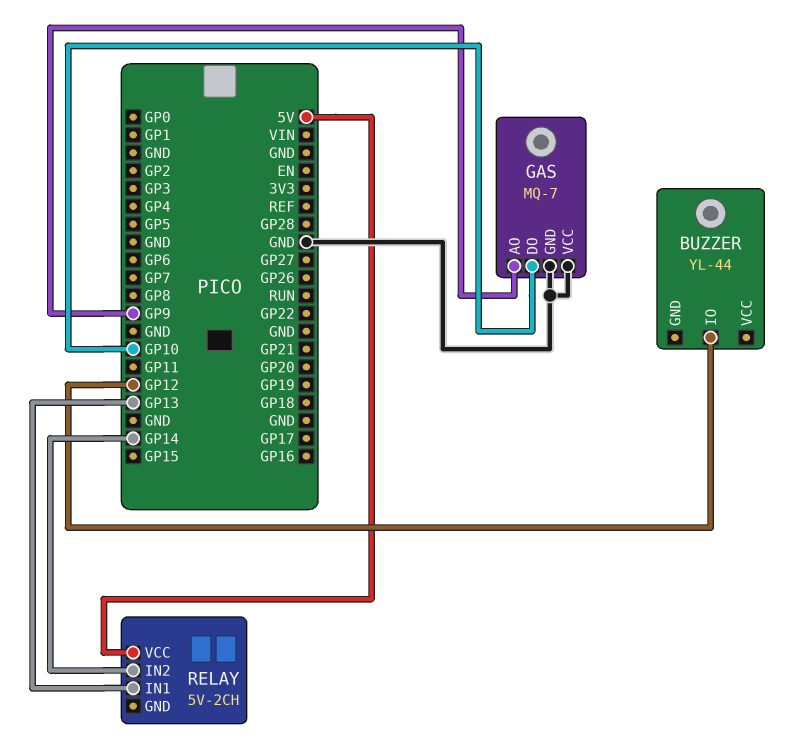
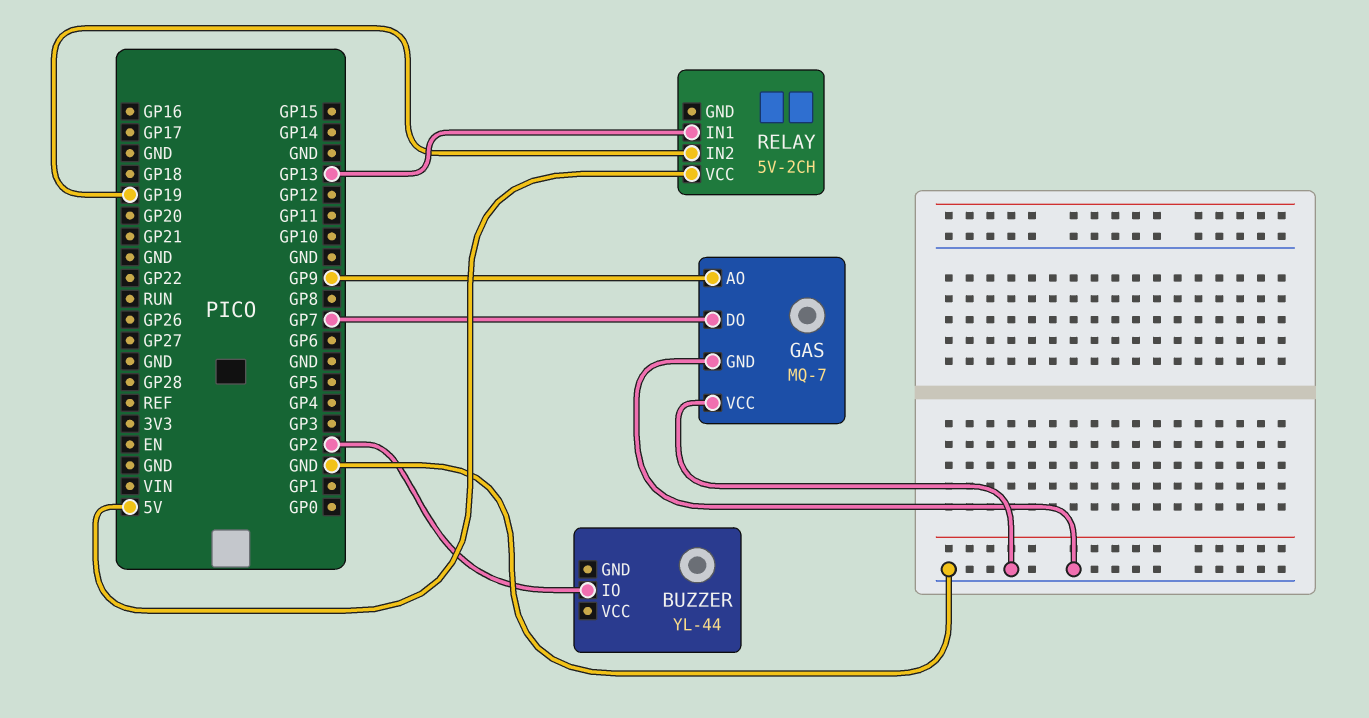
BUZZER pin IO: GP12 -> GP2
GAS pin DO: GP10 -> GP7
RELAY pin IN2: GP14 -> GP19

